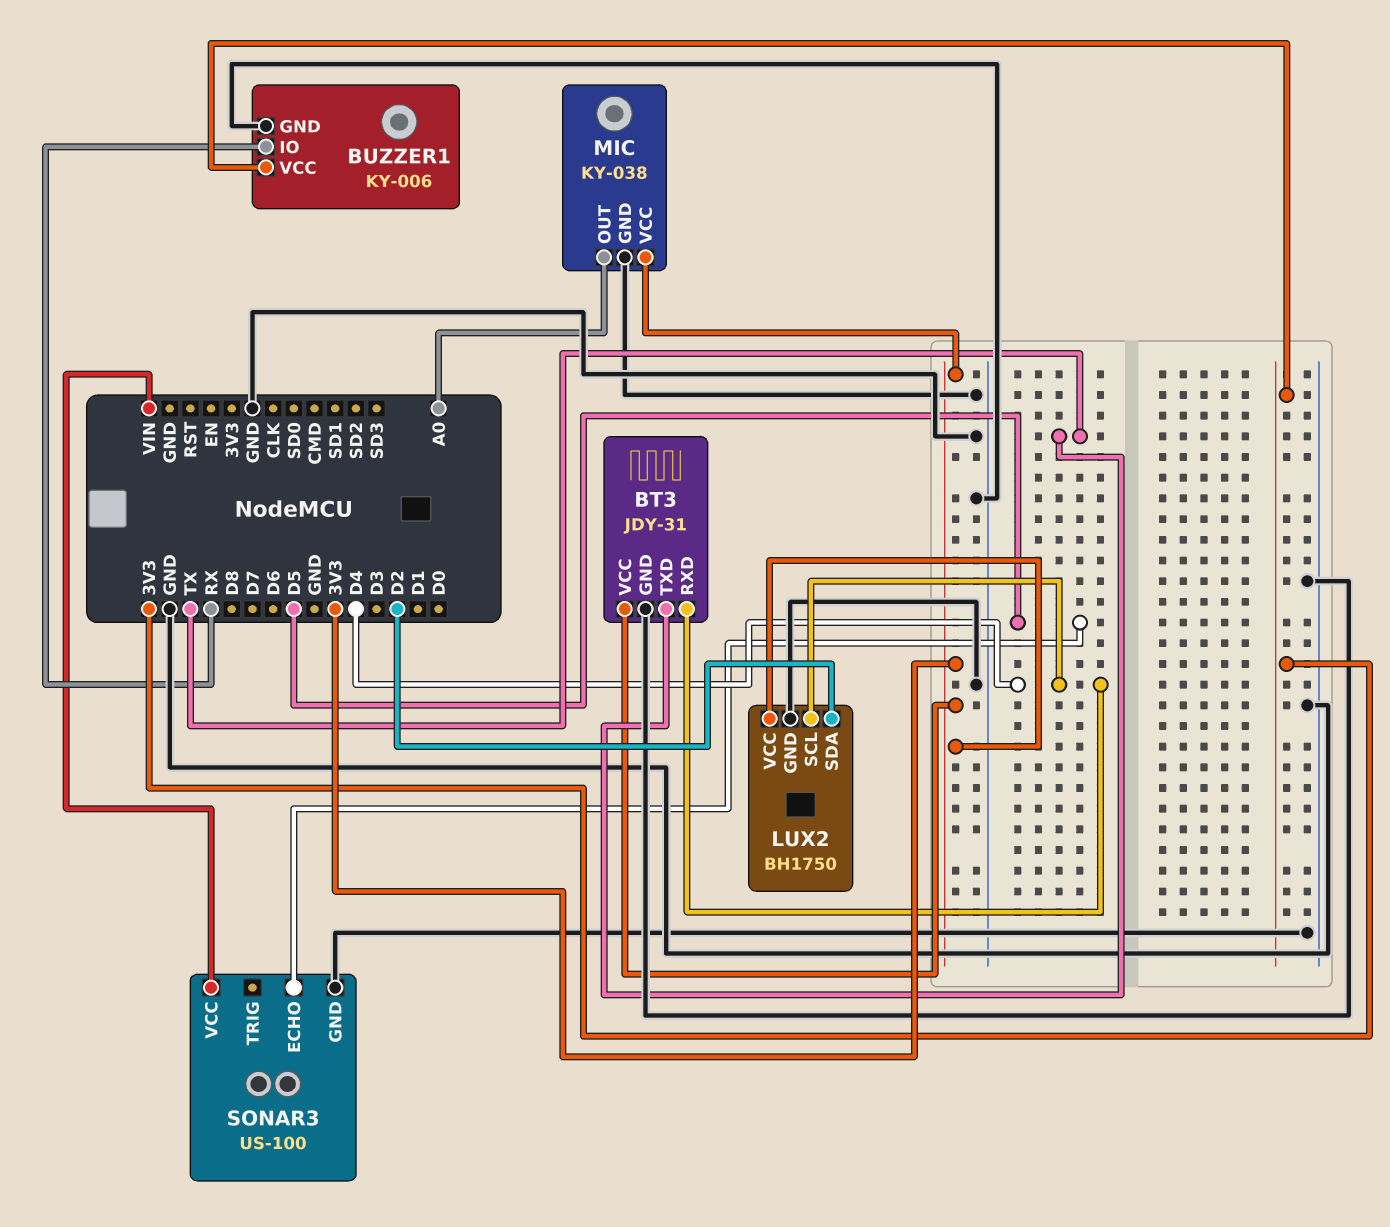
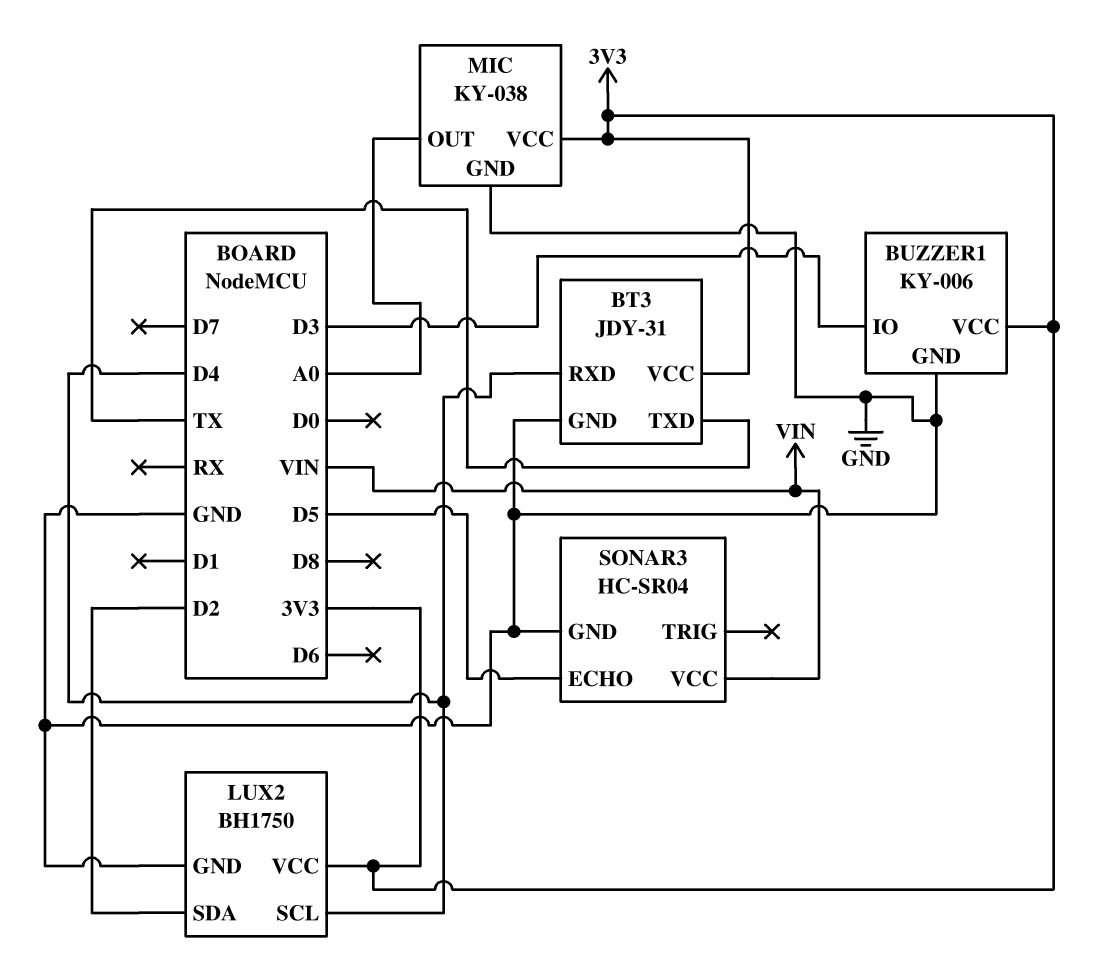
BUZZER1 pin IO: RX -> D3
SONAR3: US-100 -> HC-SR04

